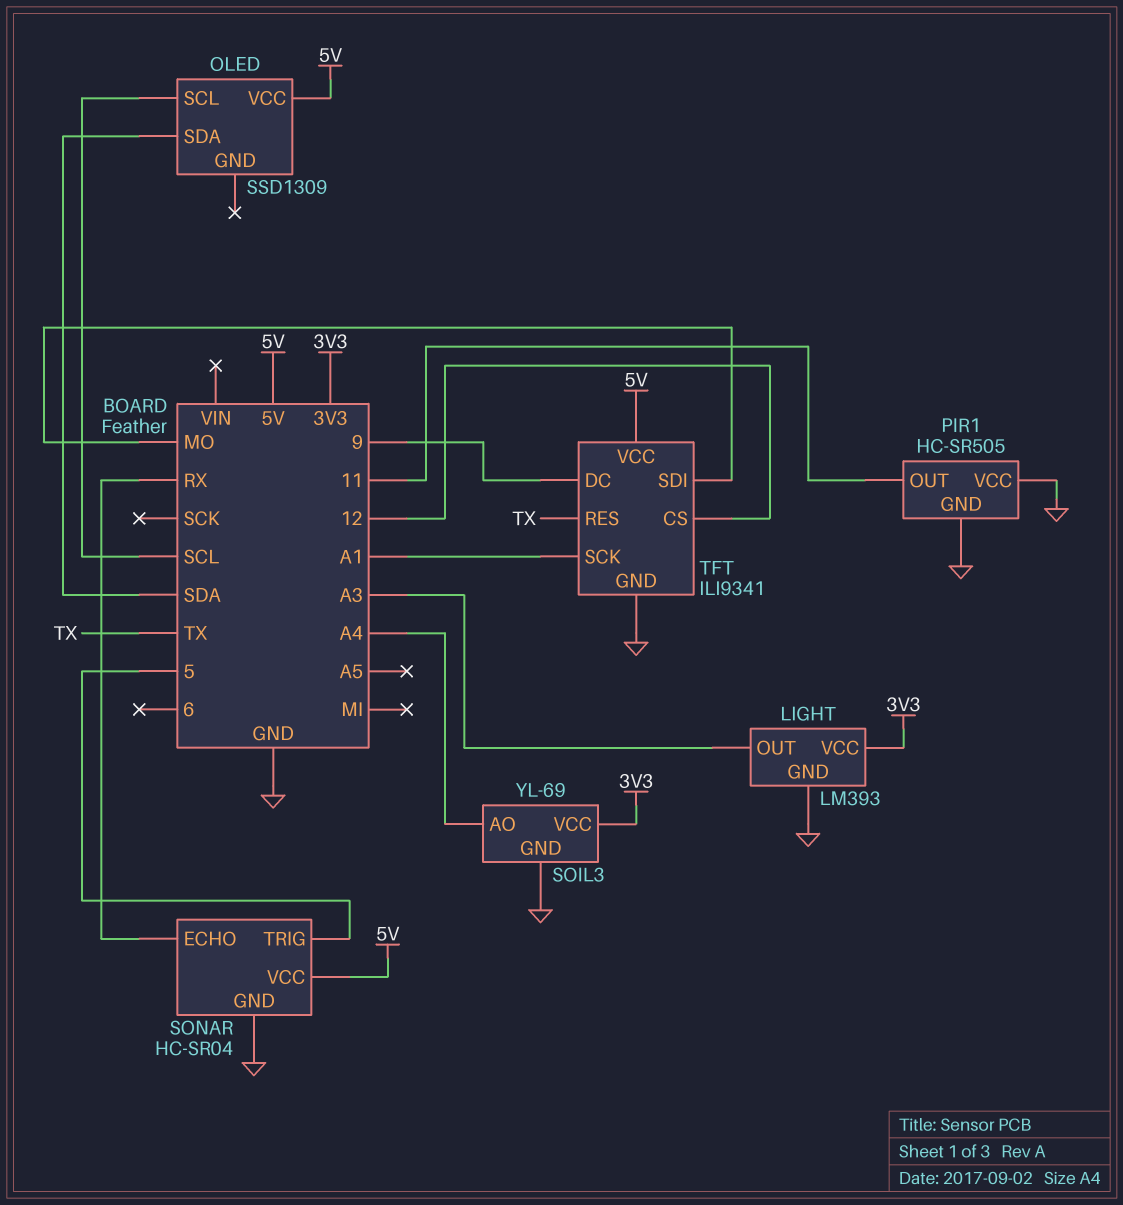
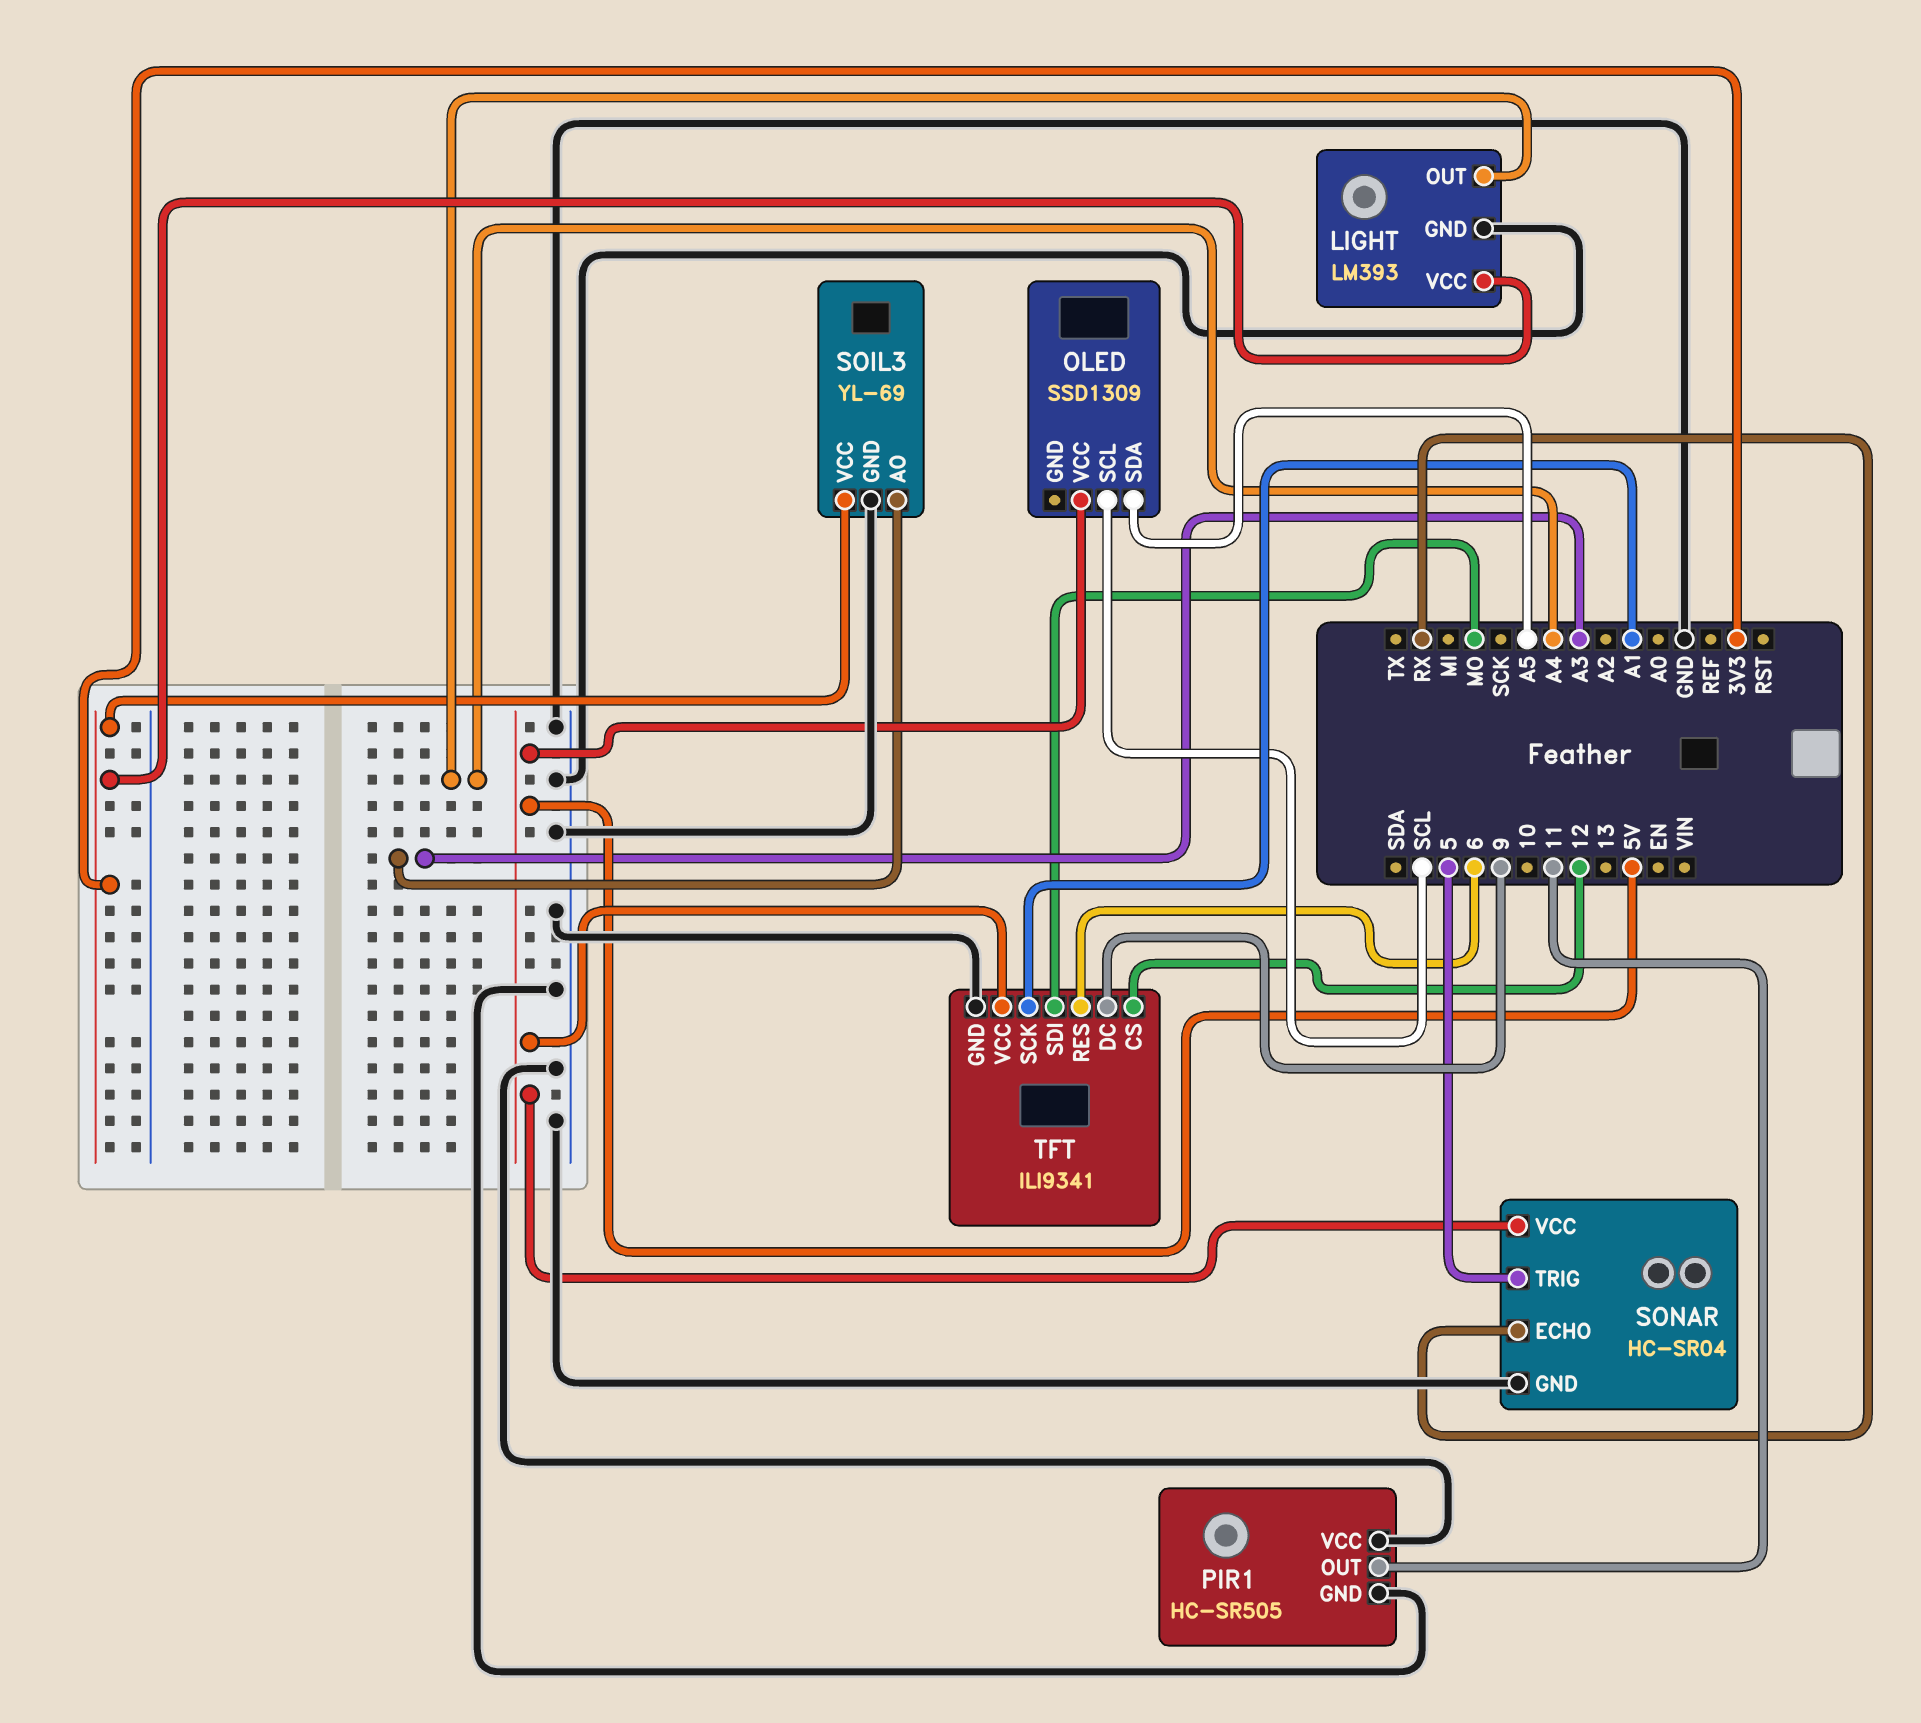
LIGHT pin OUT: A3 -> A4
OLED pin SDA: SDA -> A5
SOIL3 pin AO: A4 -> A3
TFT pin RES: TX -> 6

